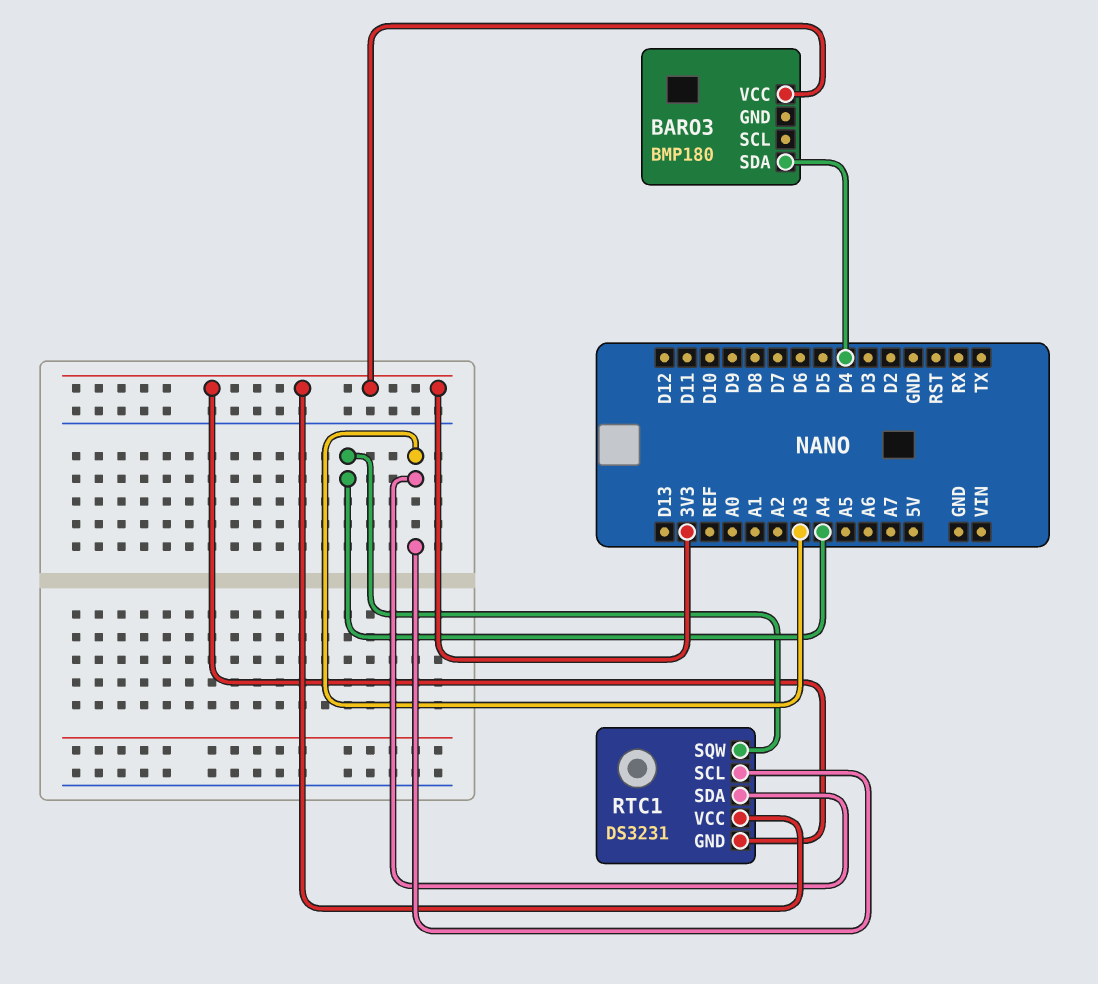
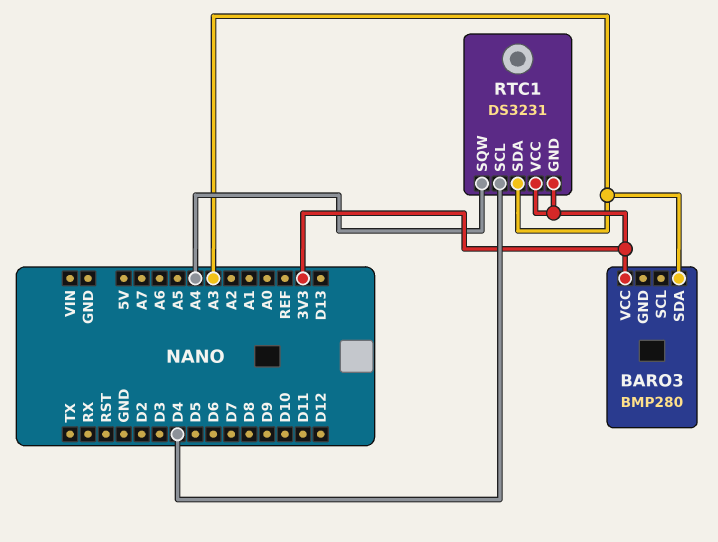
BARO3: BMP180 -> BMP280
BARO3 pin SDA: D4 -> A3
RTC1 pin SCL: A3 -> D4

